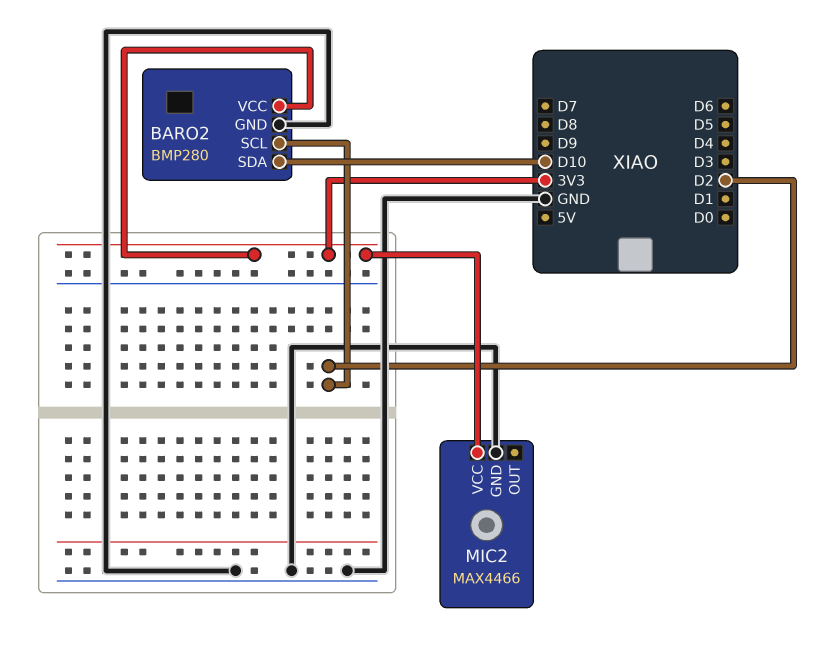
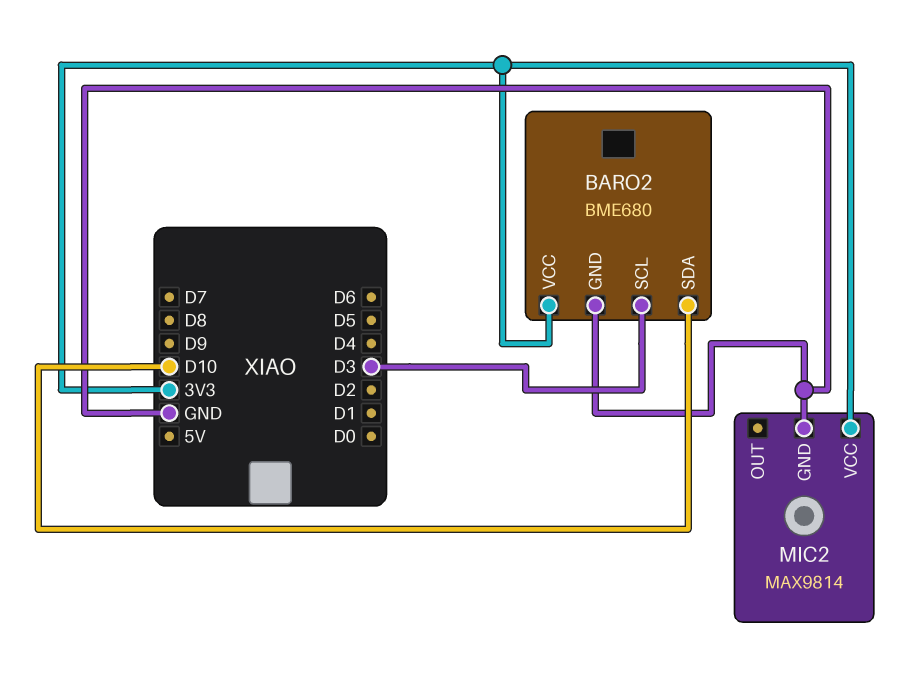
BARO2: BMP280 -> BME680
BARO2 pin SCL: D2 -> D3
MIC2: MAX4466 -> MAX9814

